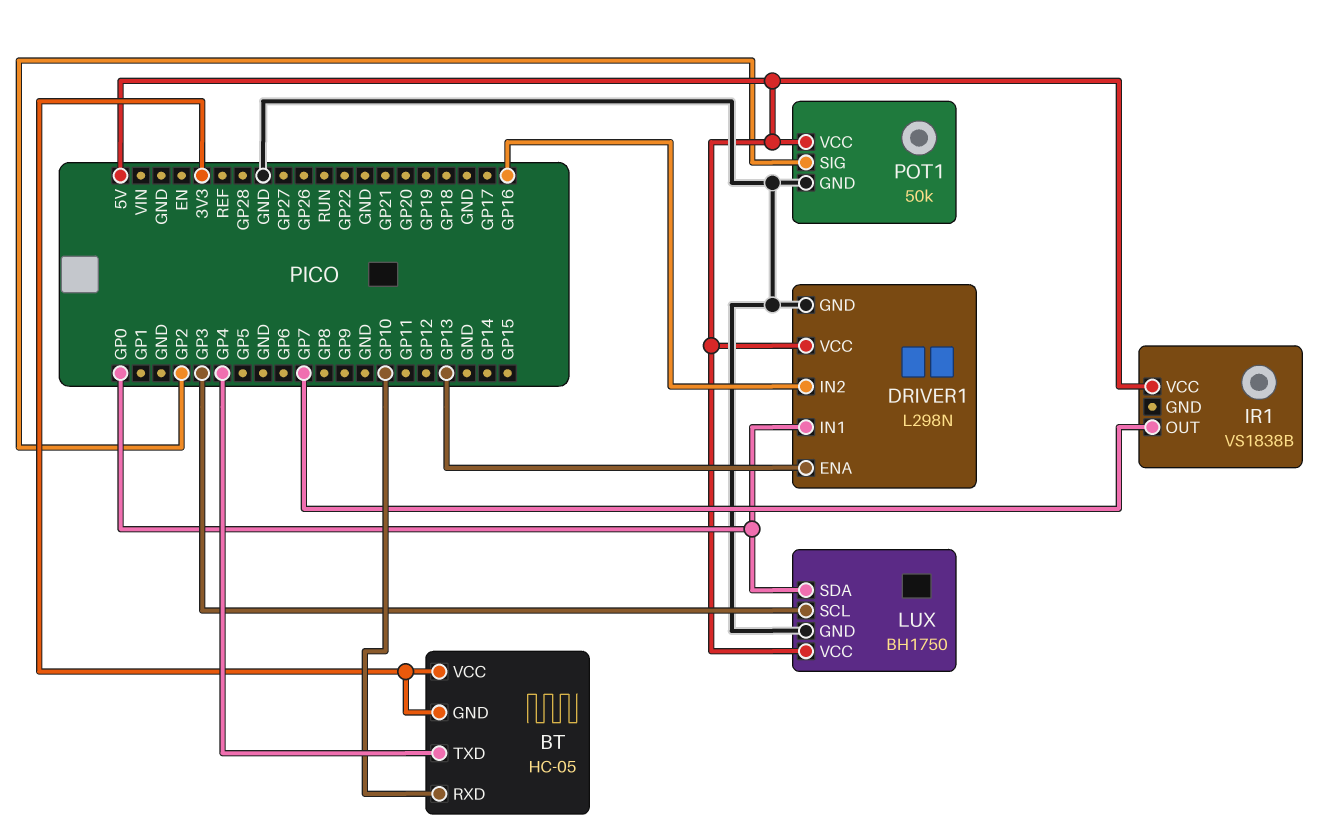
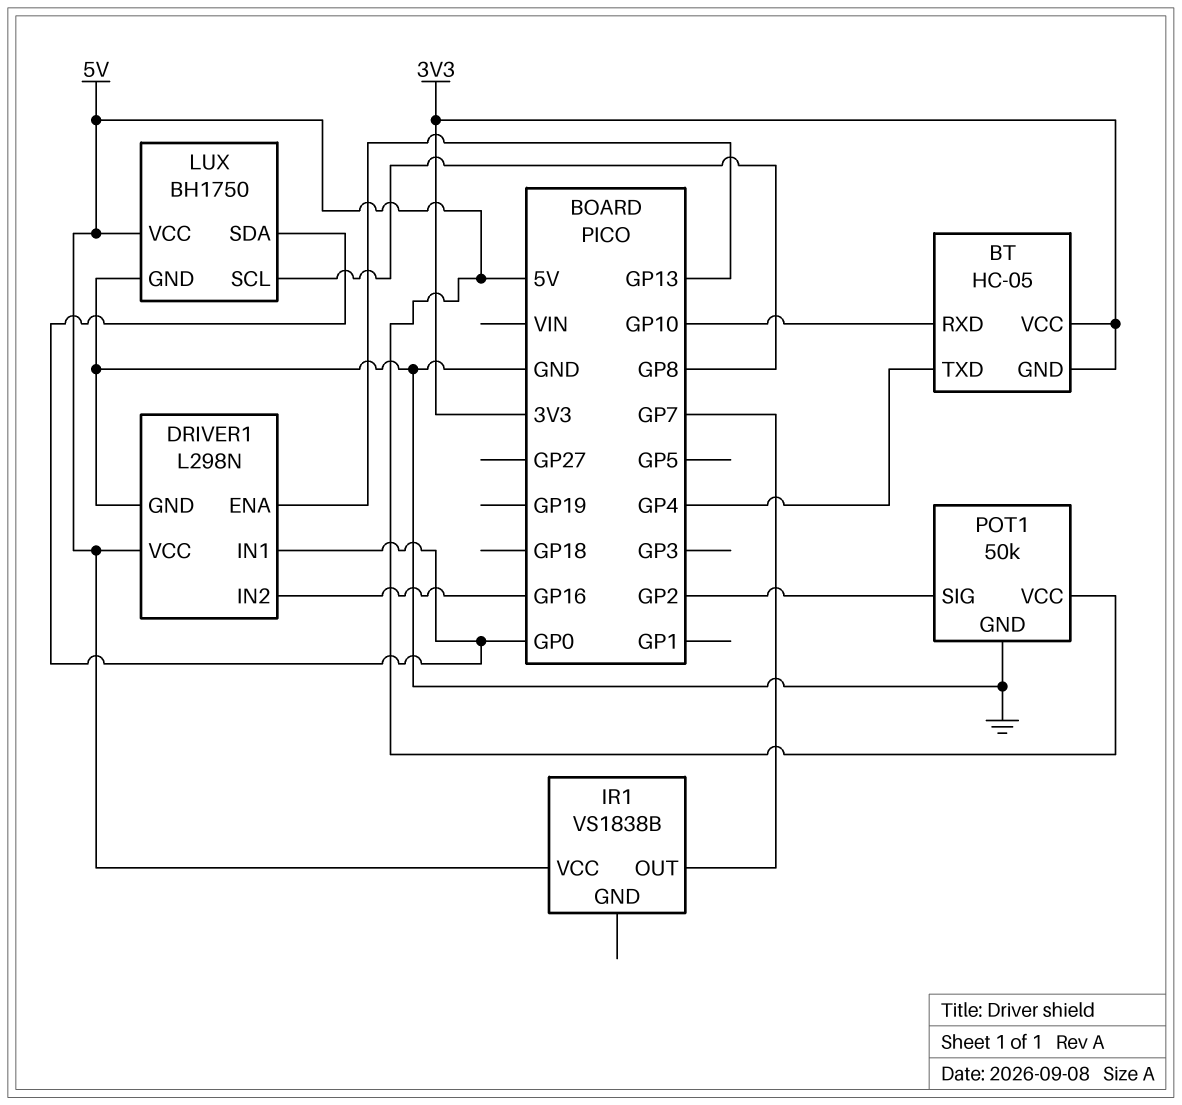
LUX pin SCL: GP3 -> GP8

